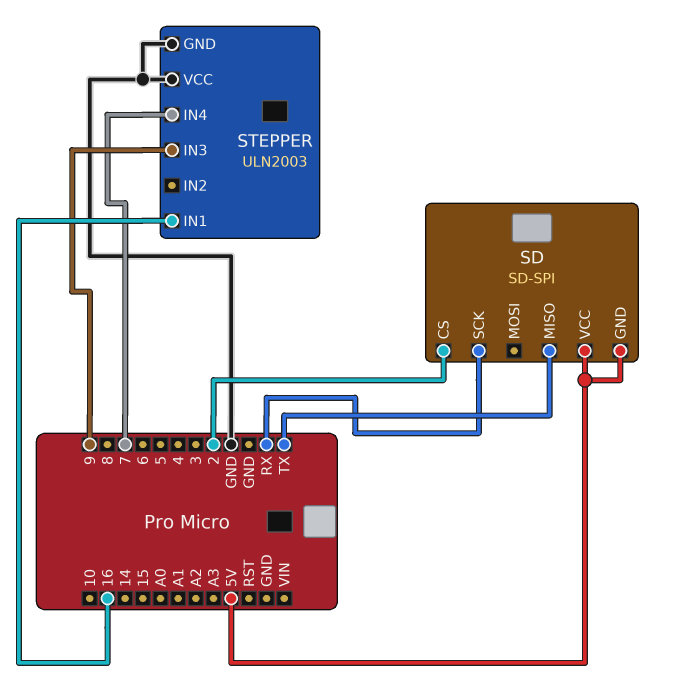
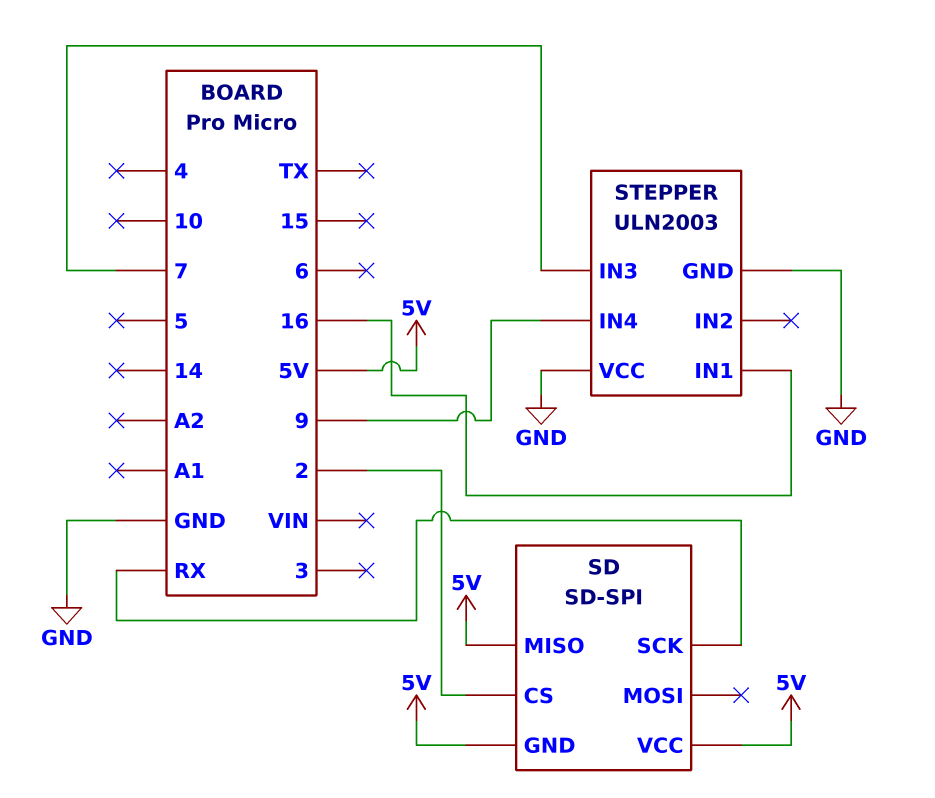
SD pin MISO: TX -> 5V
STEPPER pin IN3: 9 -> 7
STEPPER pin IN4: 7 -> 9

